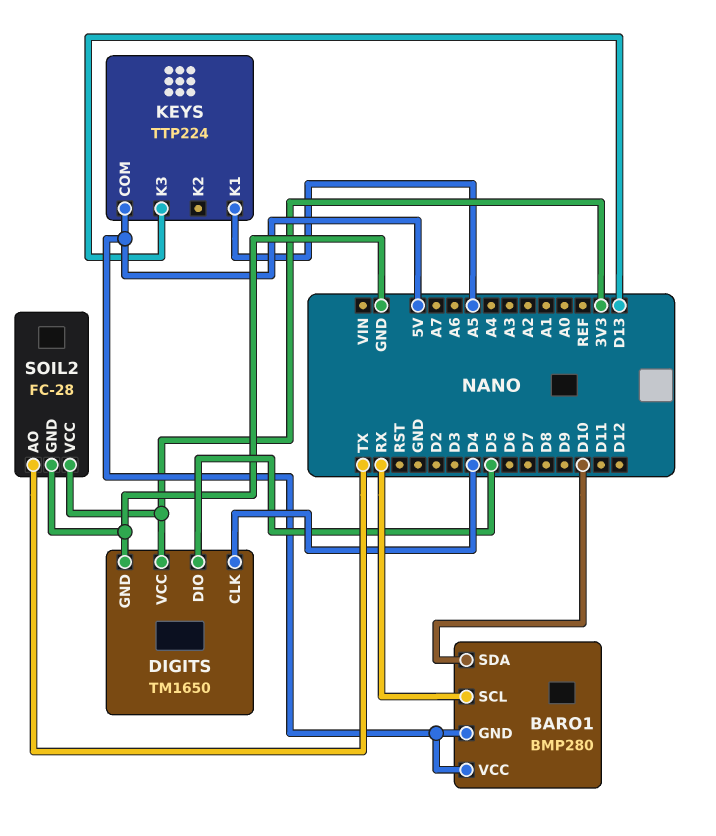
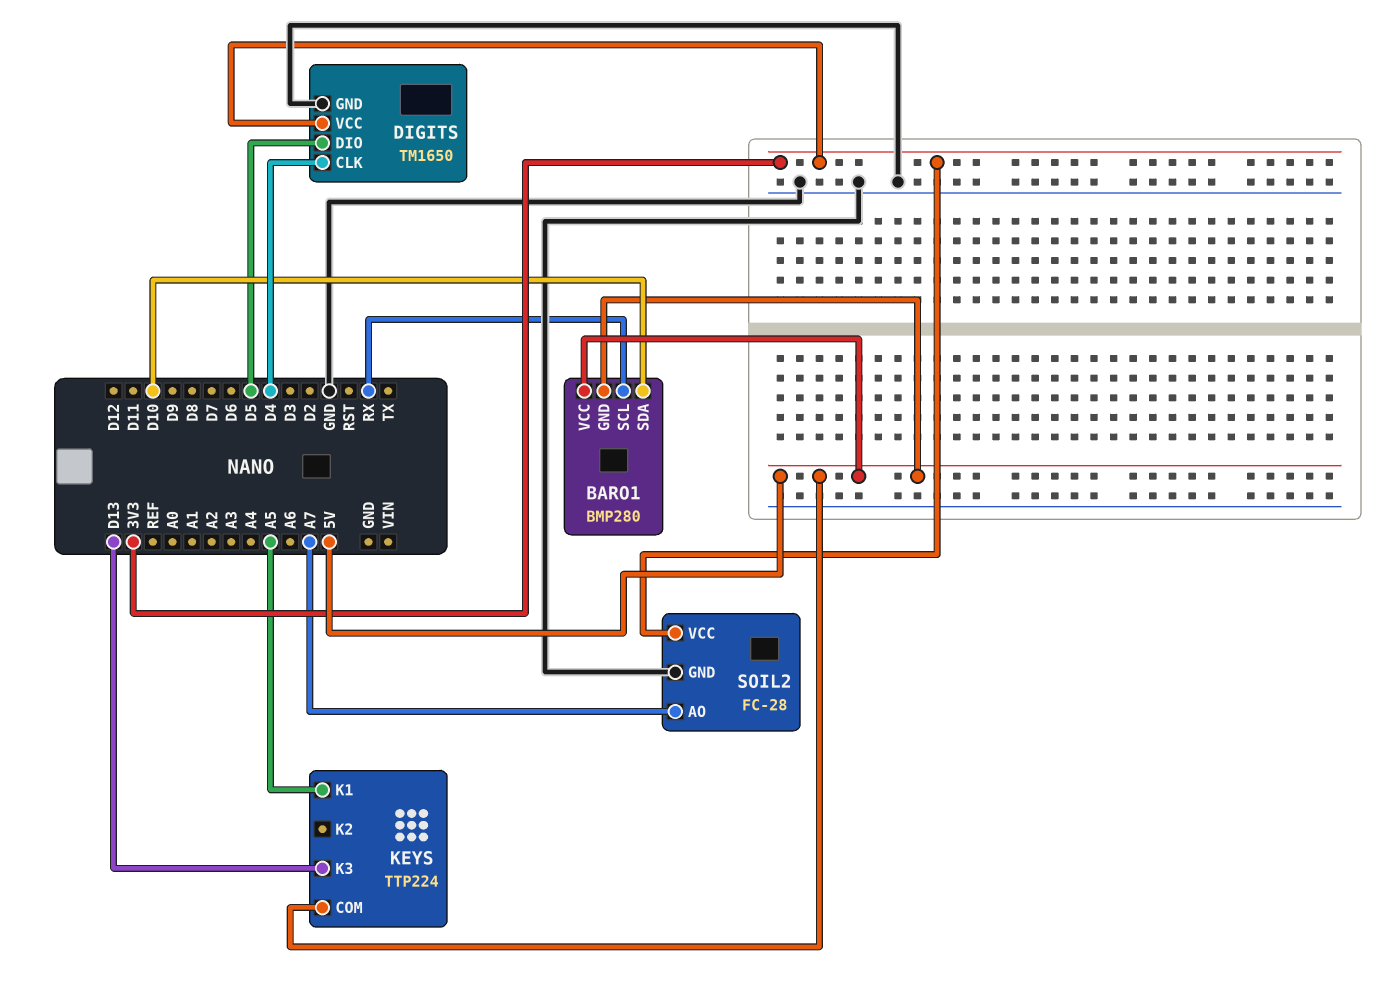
SOIL2 pin AO: TX -> A7

